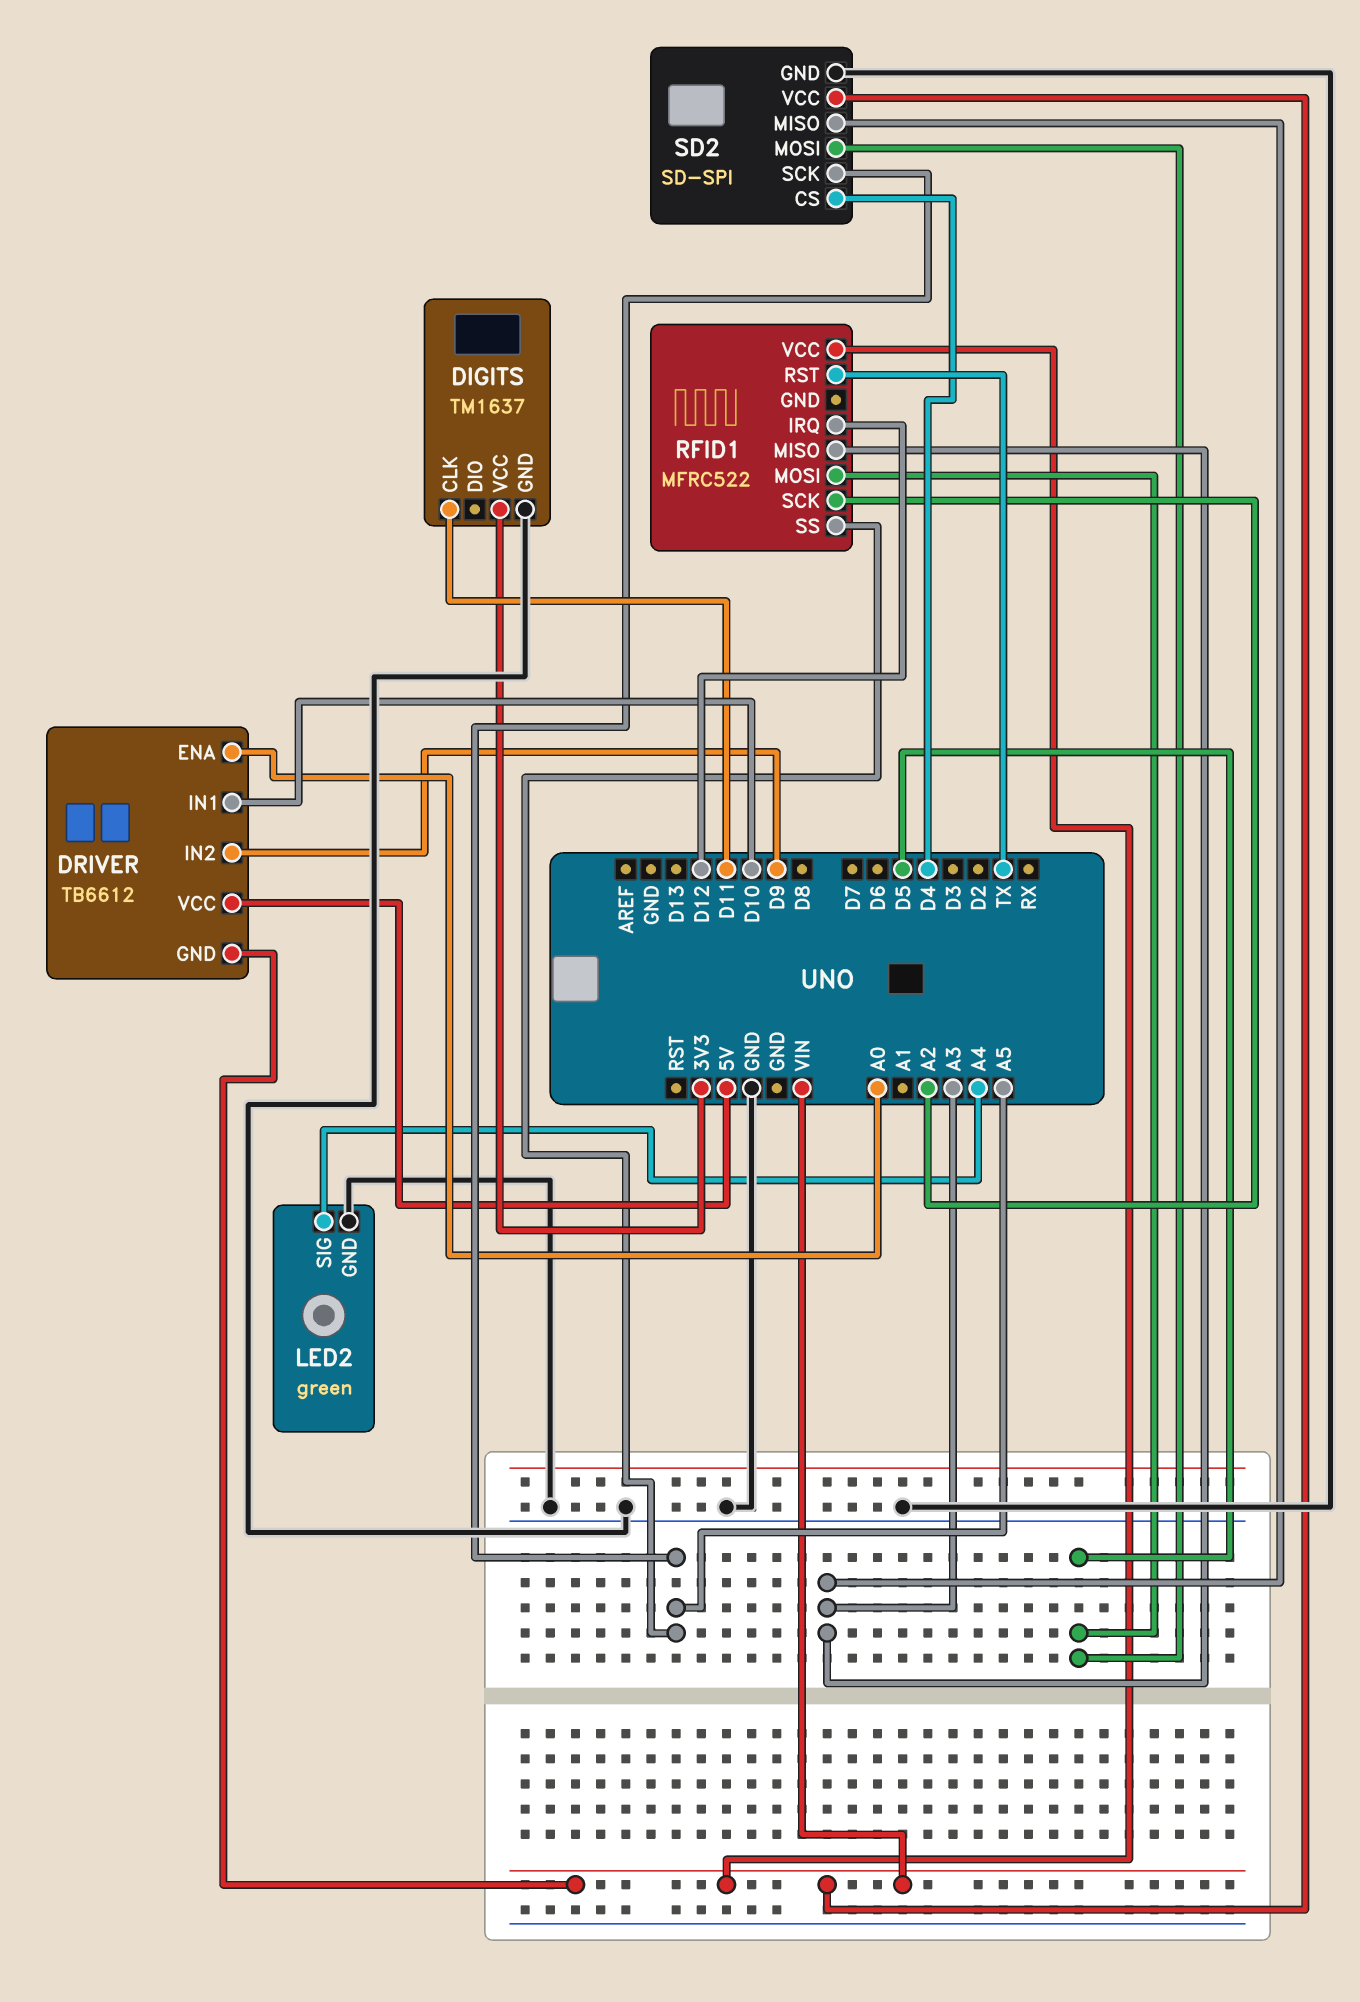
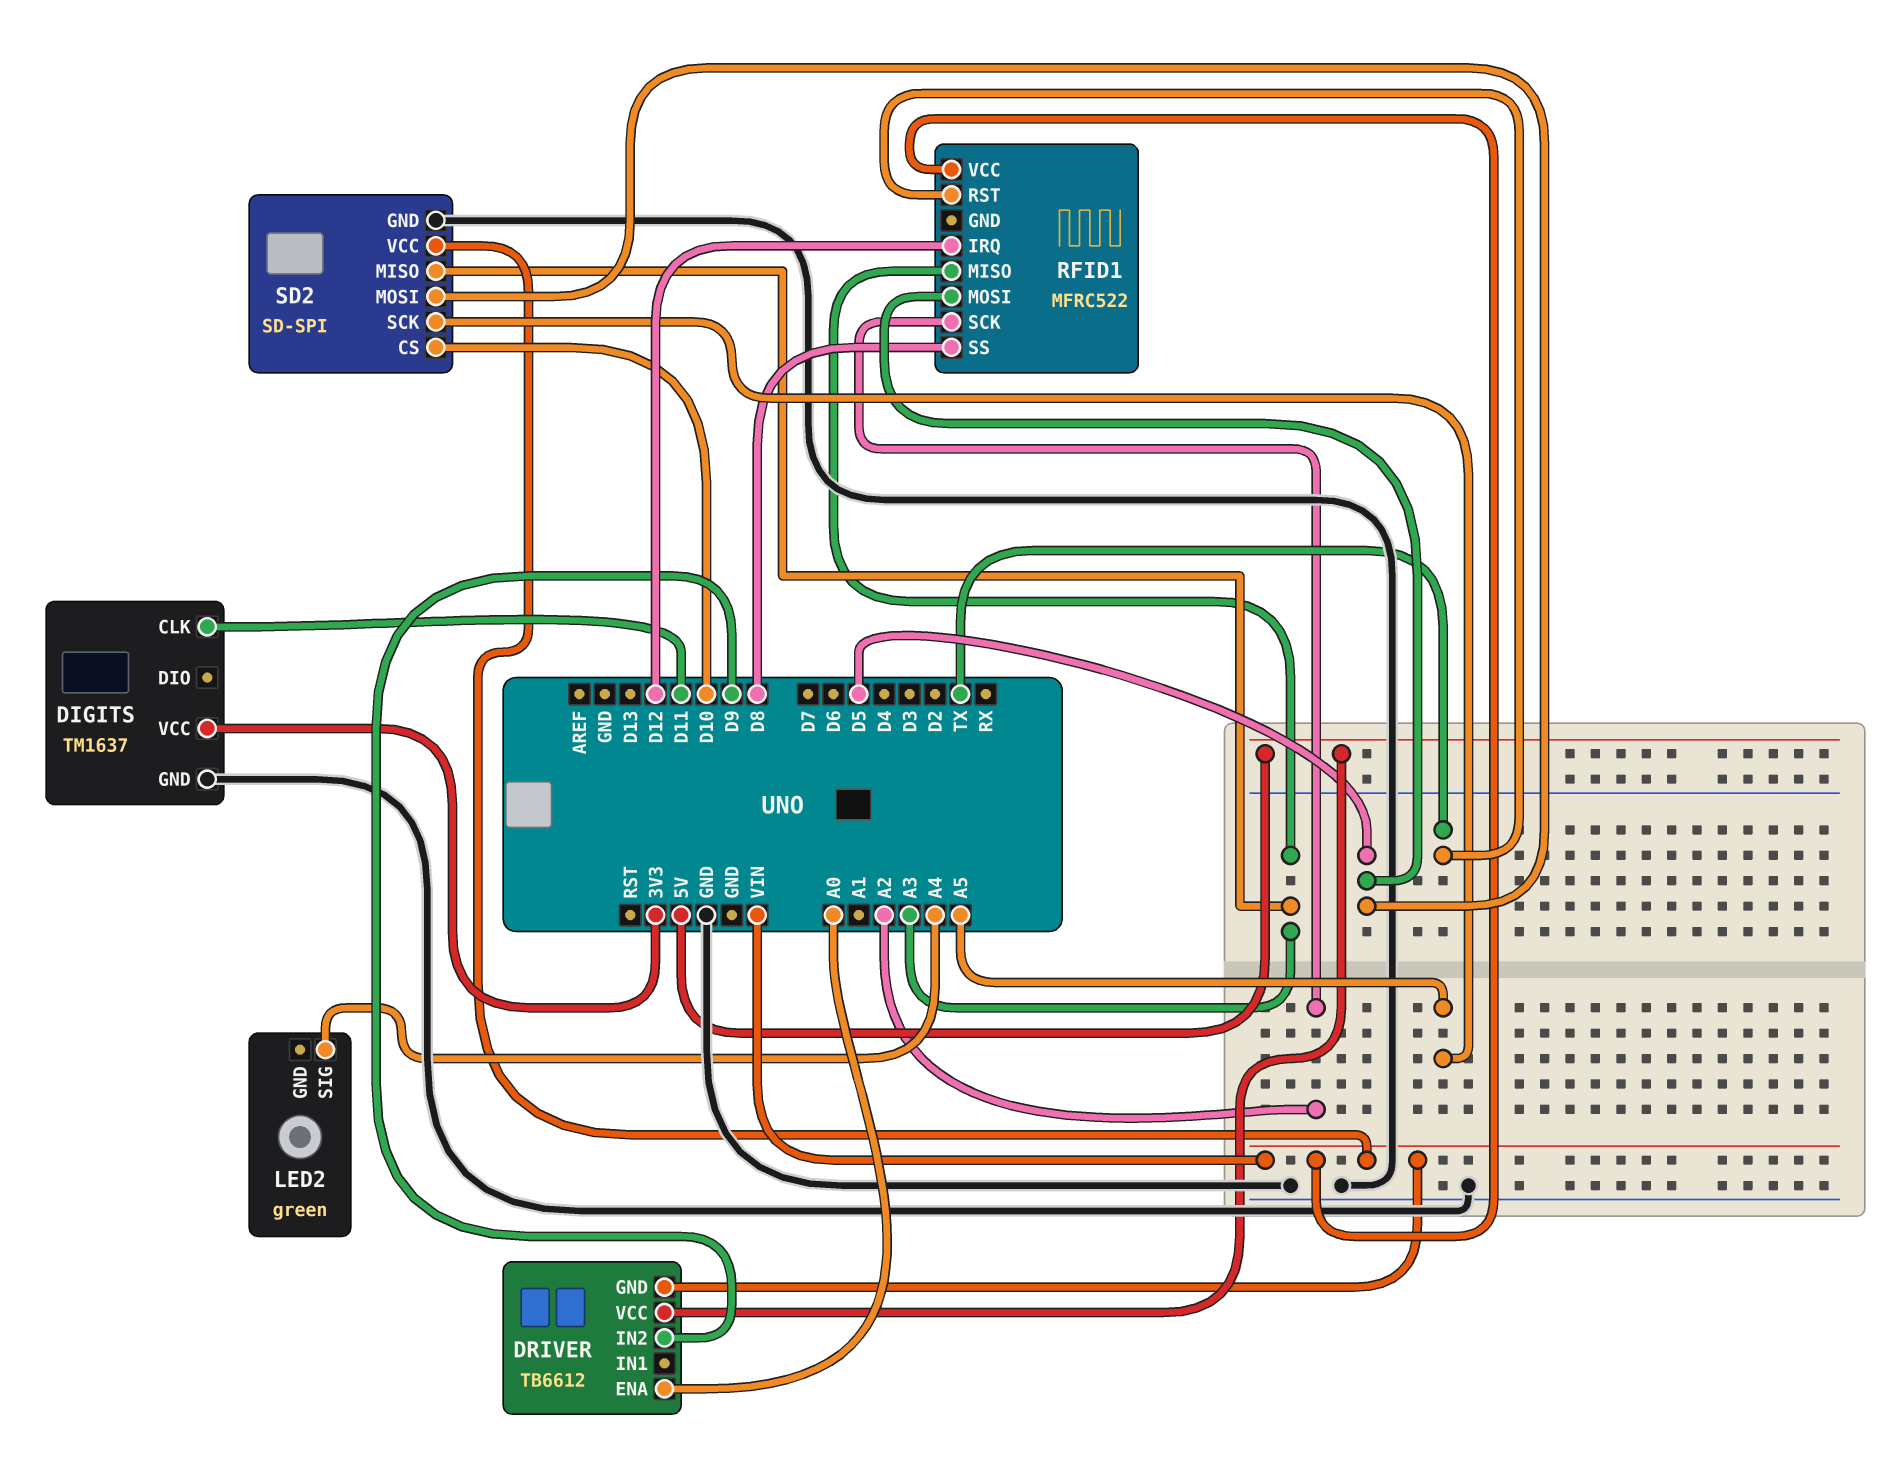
DRIVER pin IN1: D10 -> none
LED2 pin GND: GND -> none
RFID1 pin SS: A5 -> D8
SD2 pin CS: D4 -> D10

